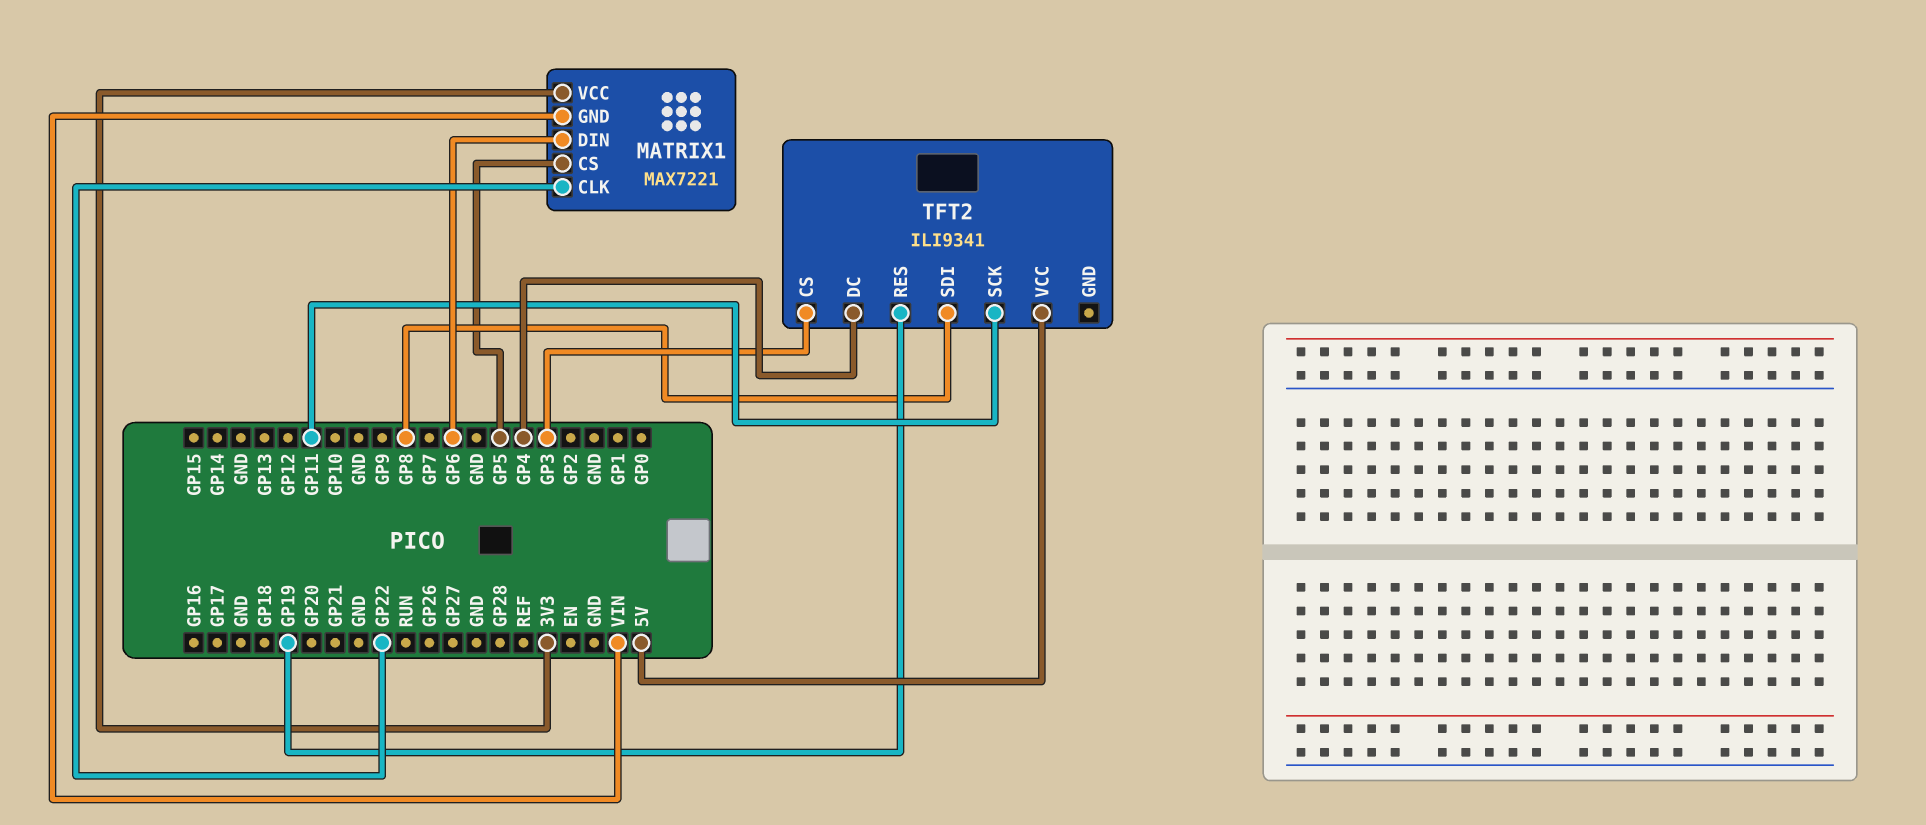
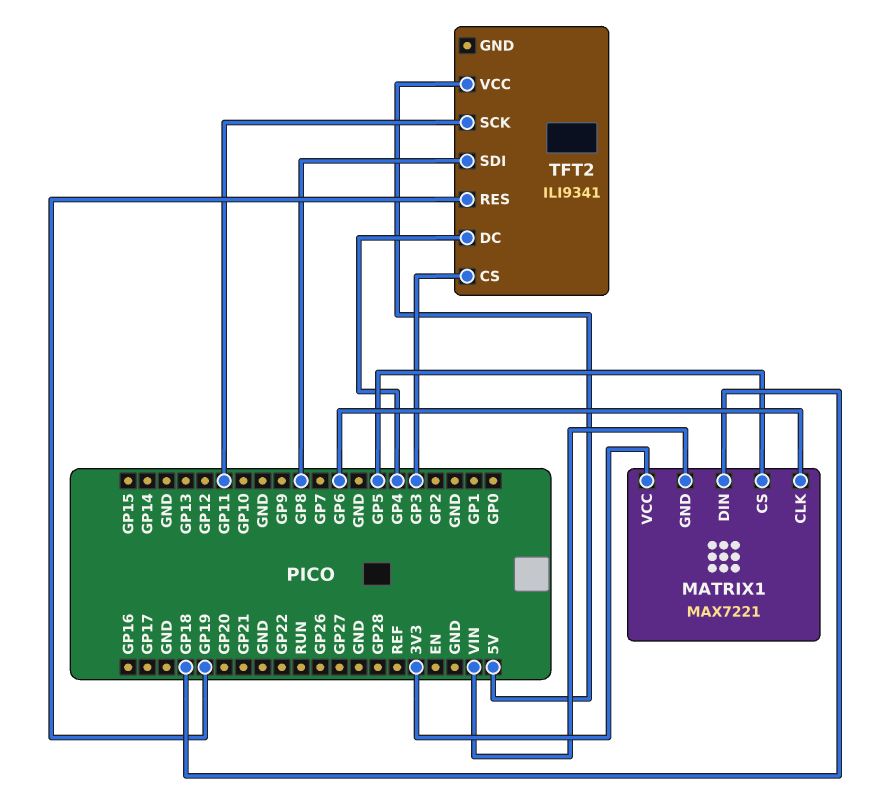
MATRIX1 pin CLK: GP22 -> GP6
MATRIX1 pin DIN: GP6 -> GP18

